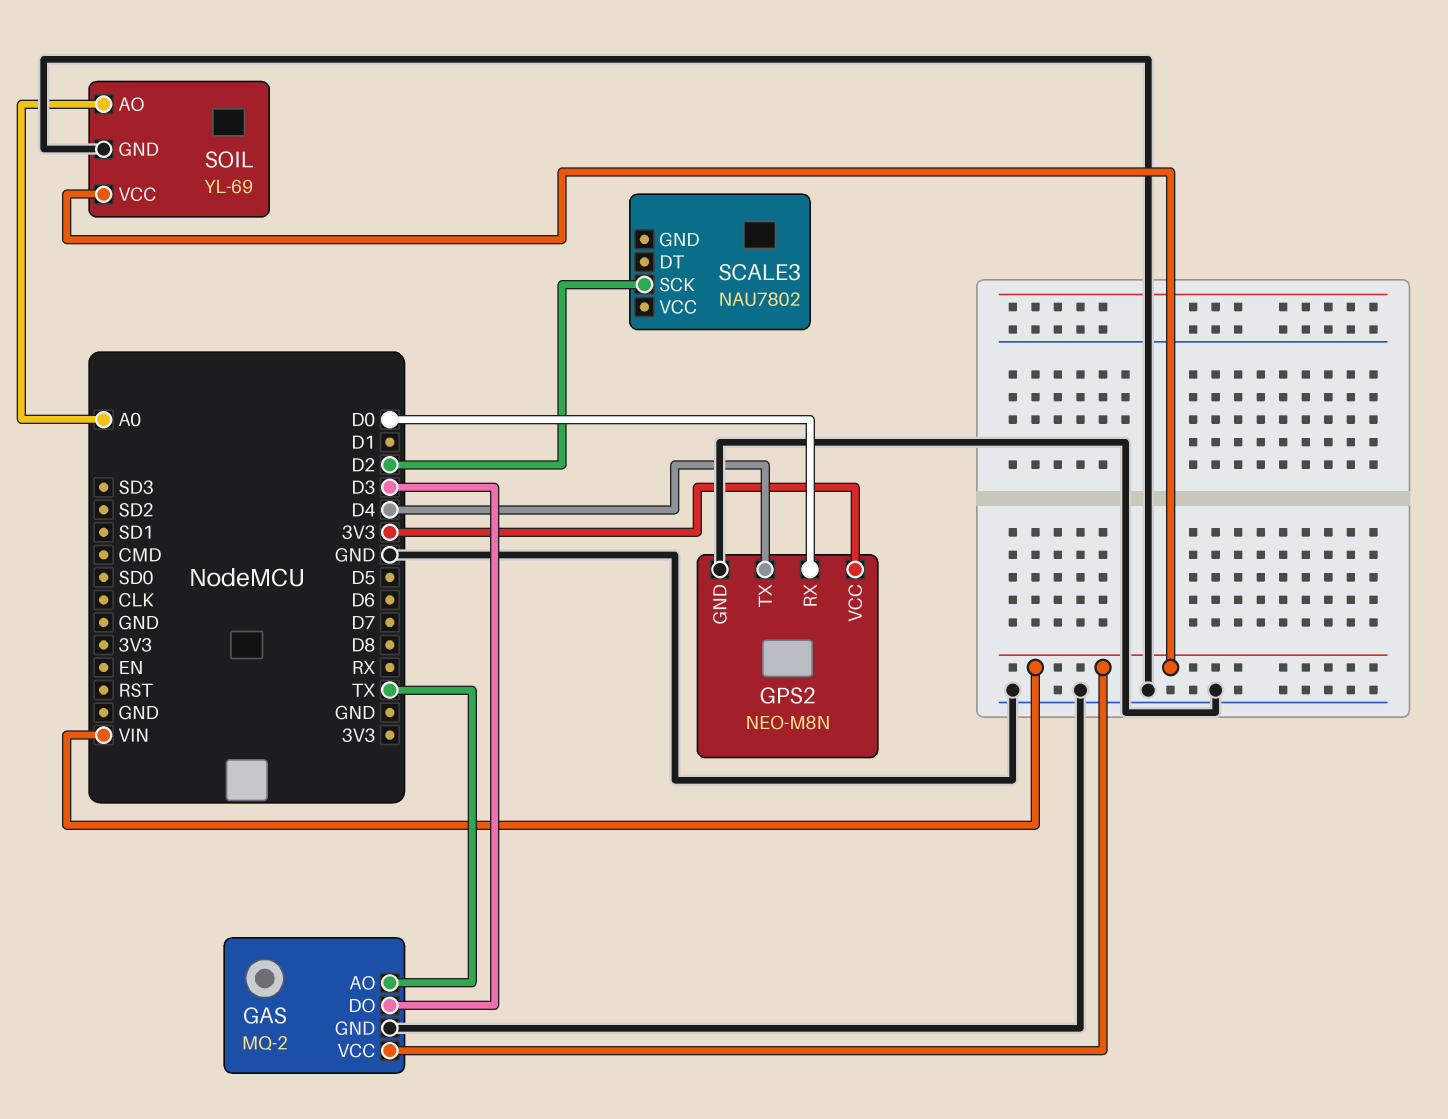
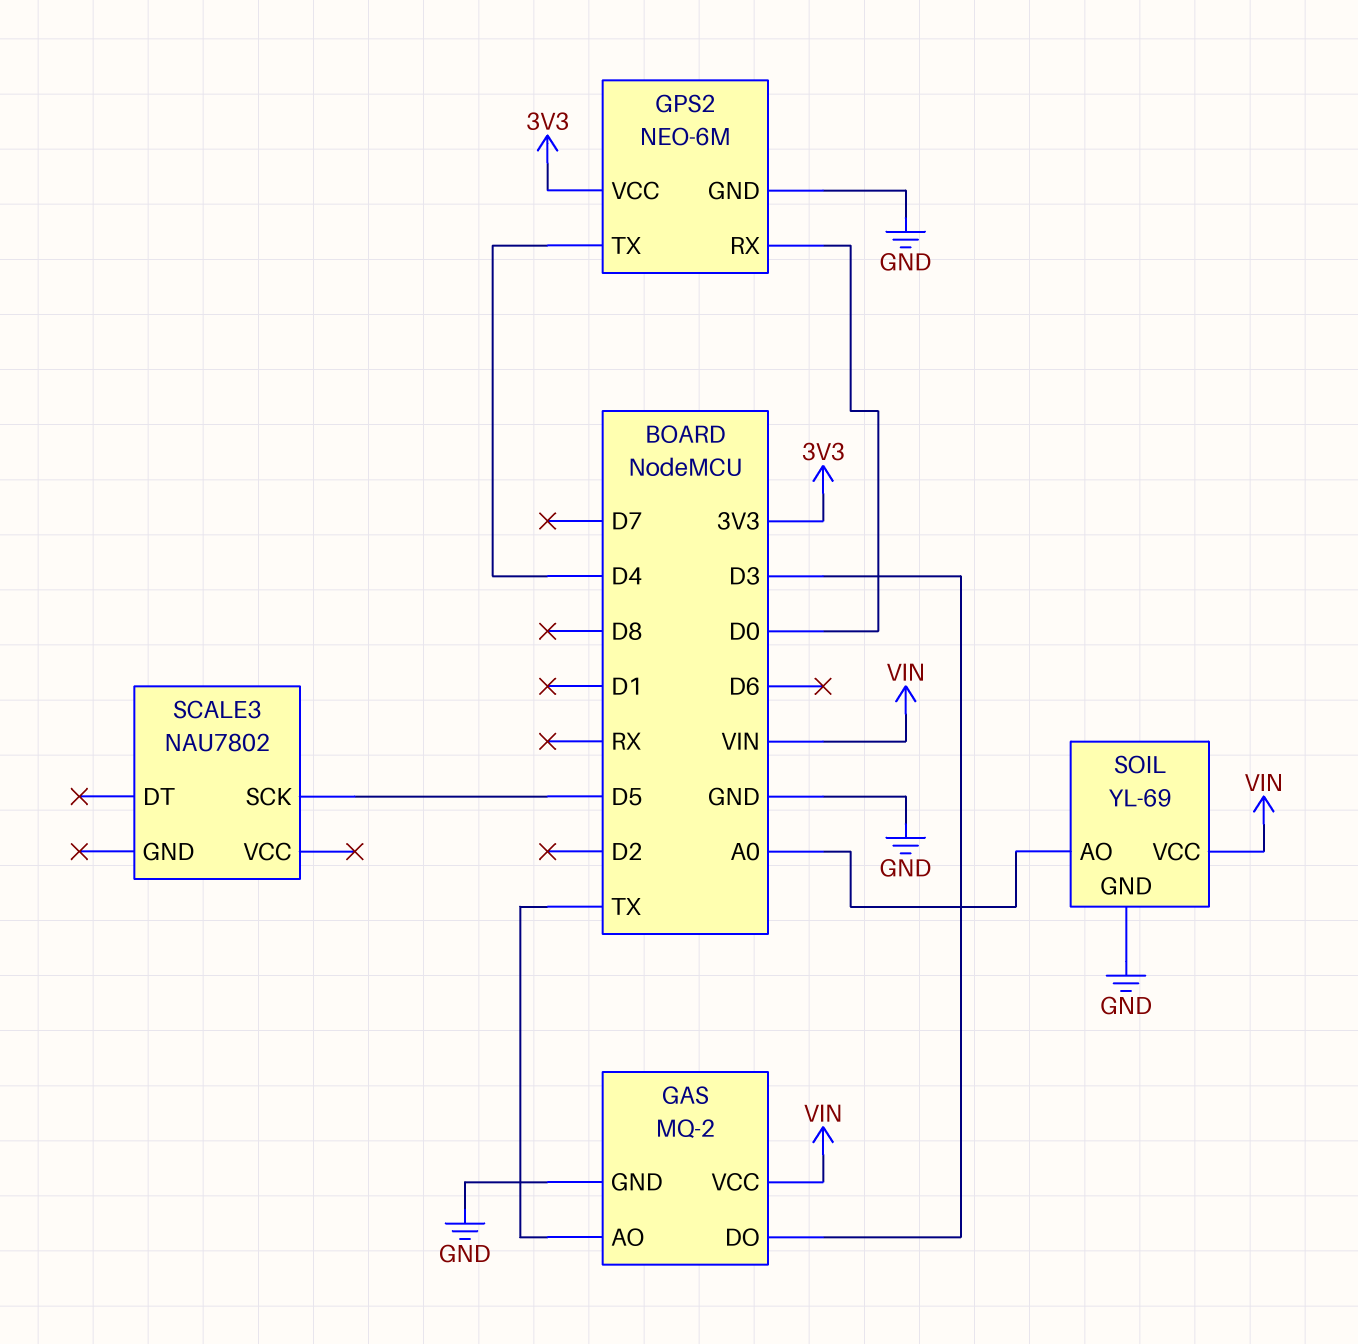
GPS2: NEO-M8N -> NEO-6M
SCALE3 pin SCK: D2 -> D5

